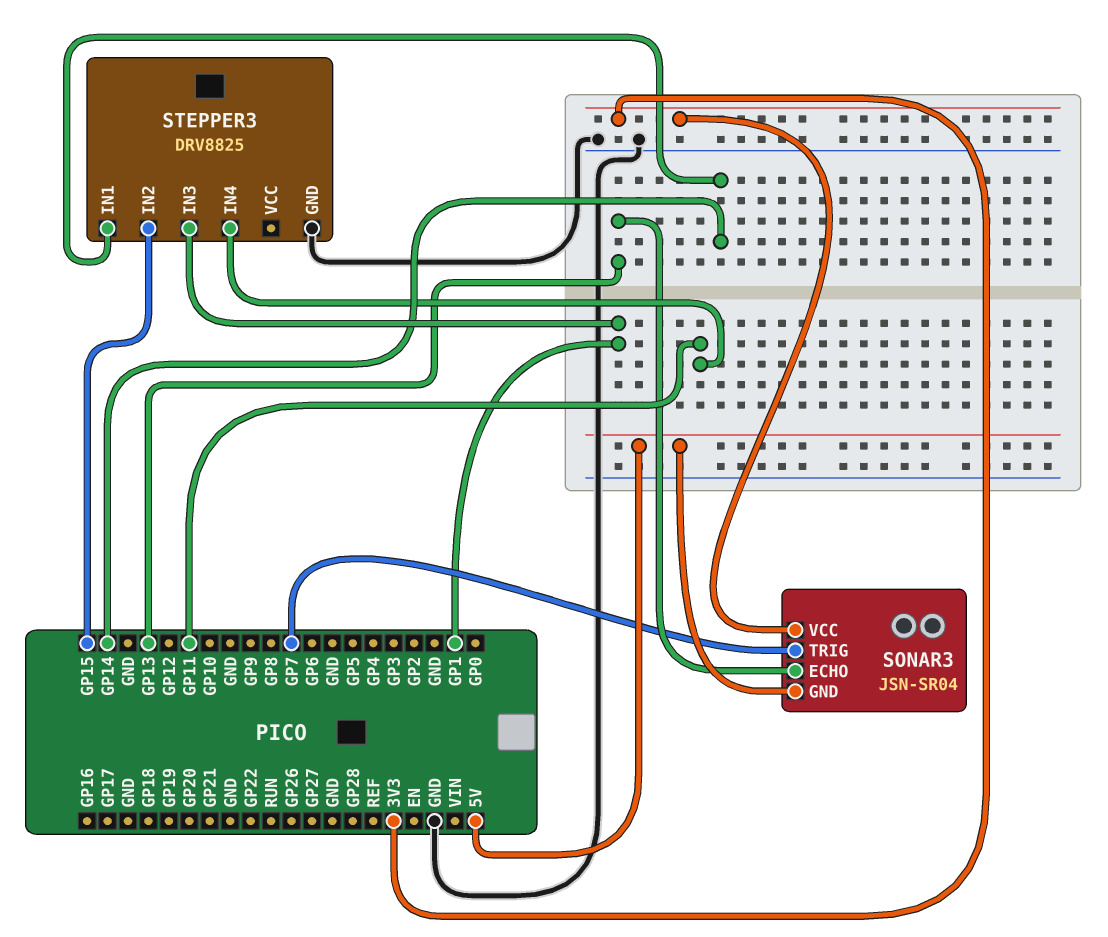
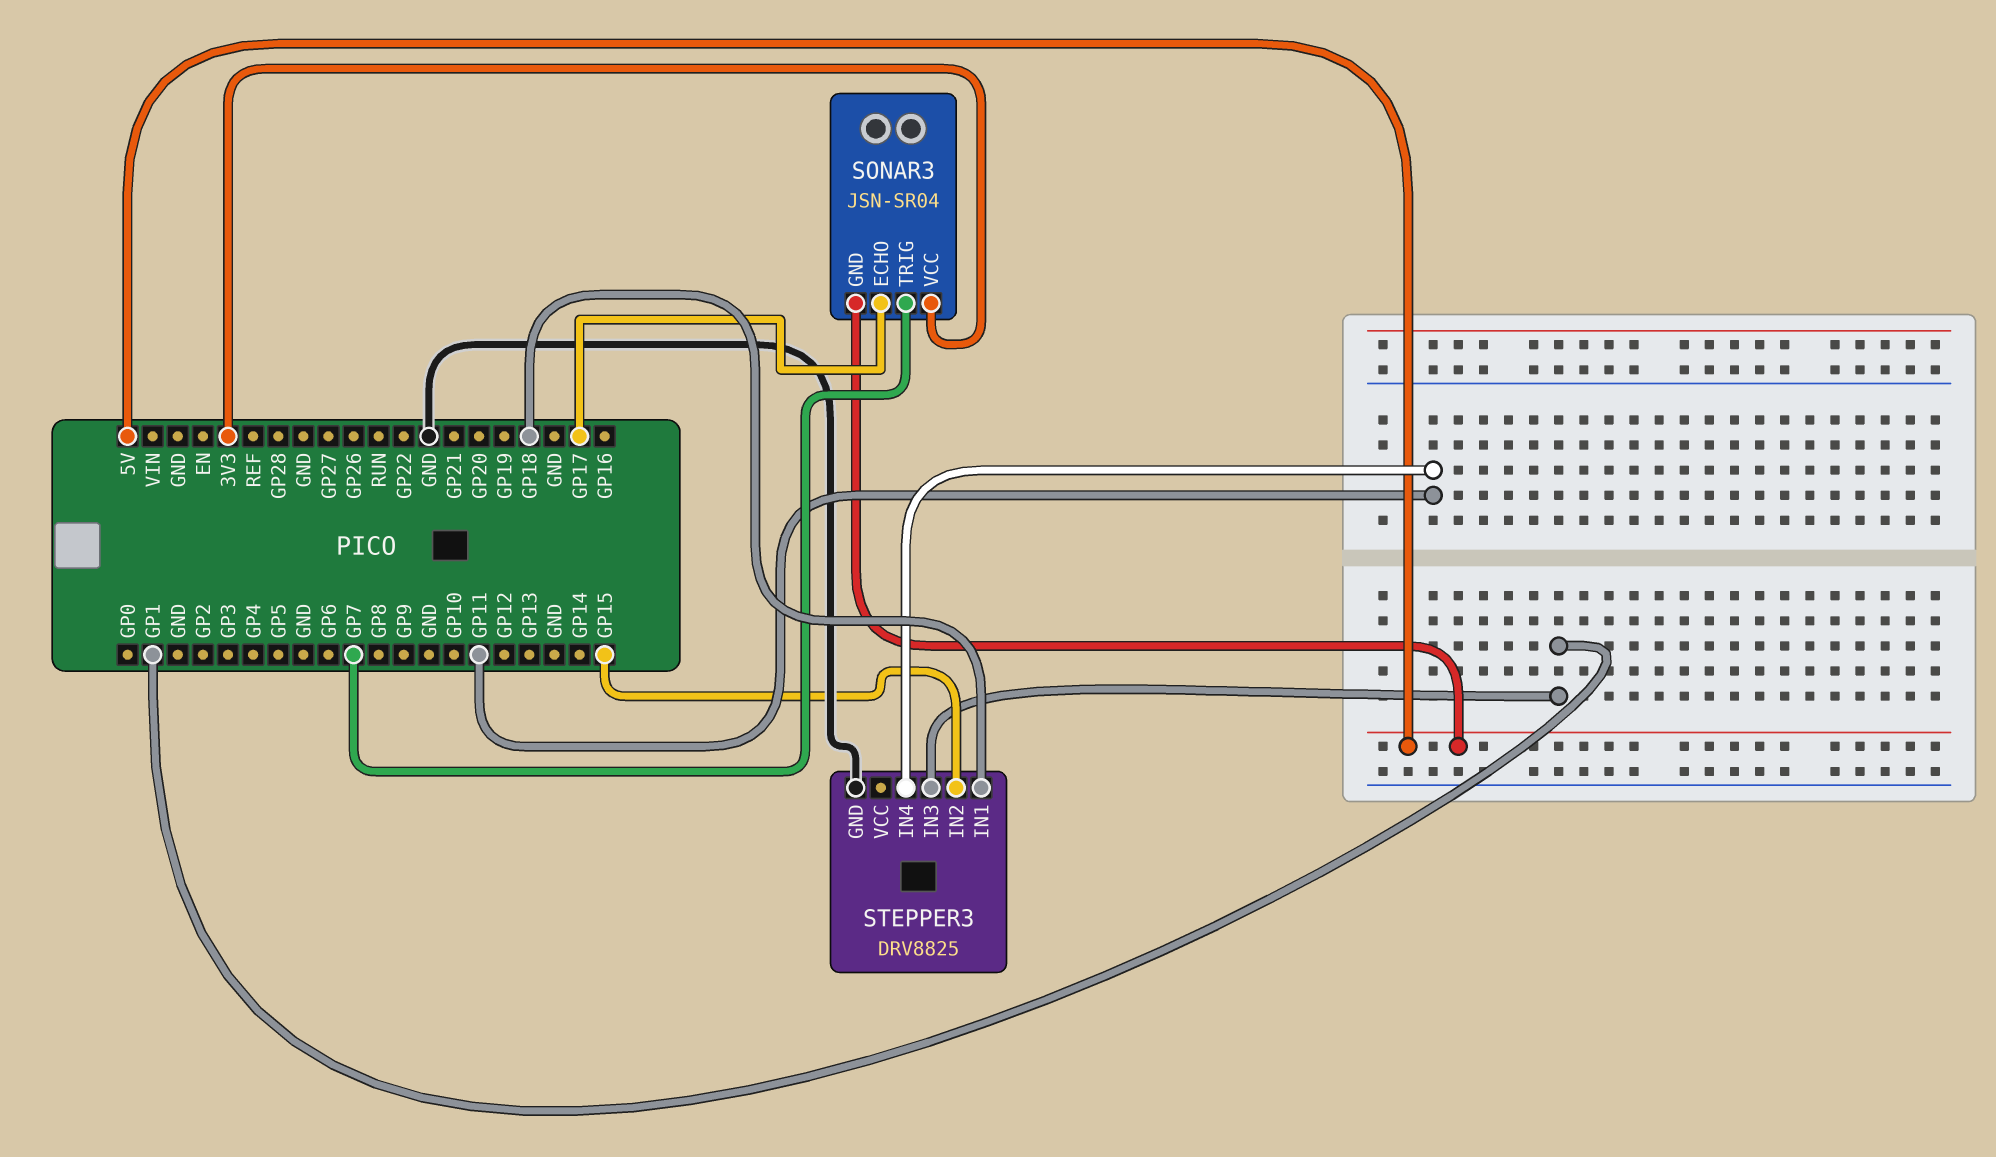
SONAR3 pin ECHO: GP13 -> GP17
STEPPER3 pin IN1: GP14 -> GP18

